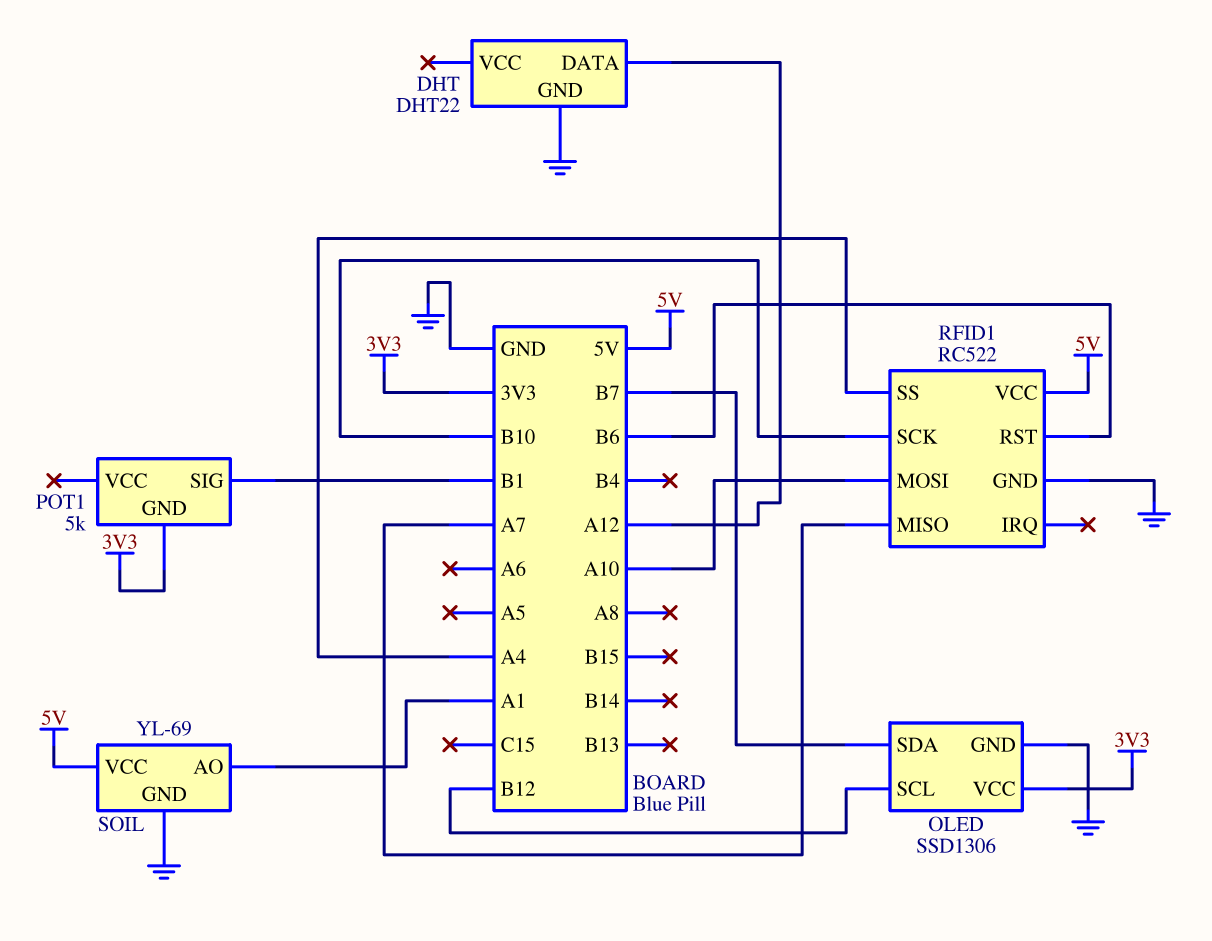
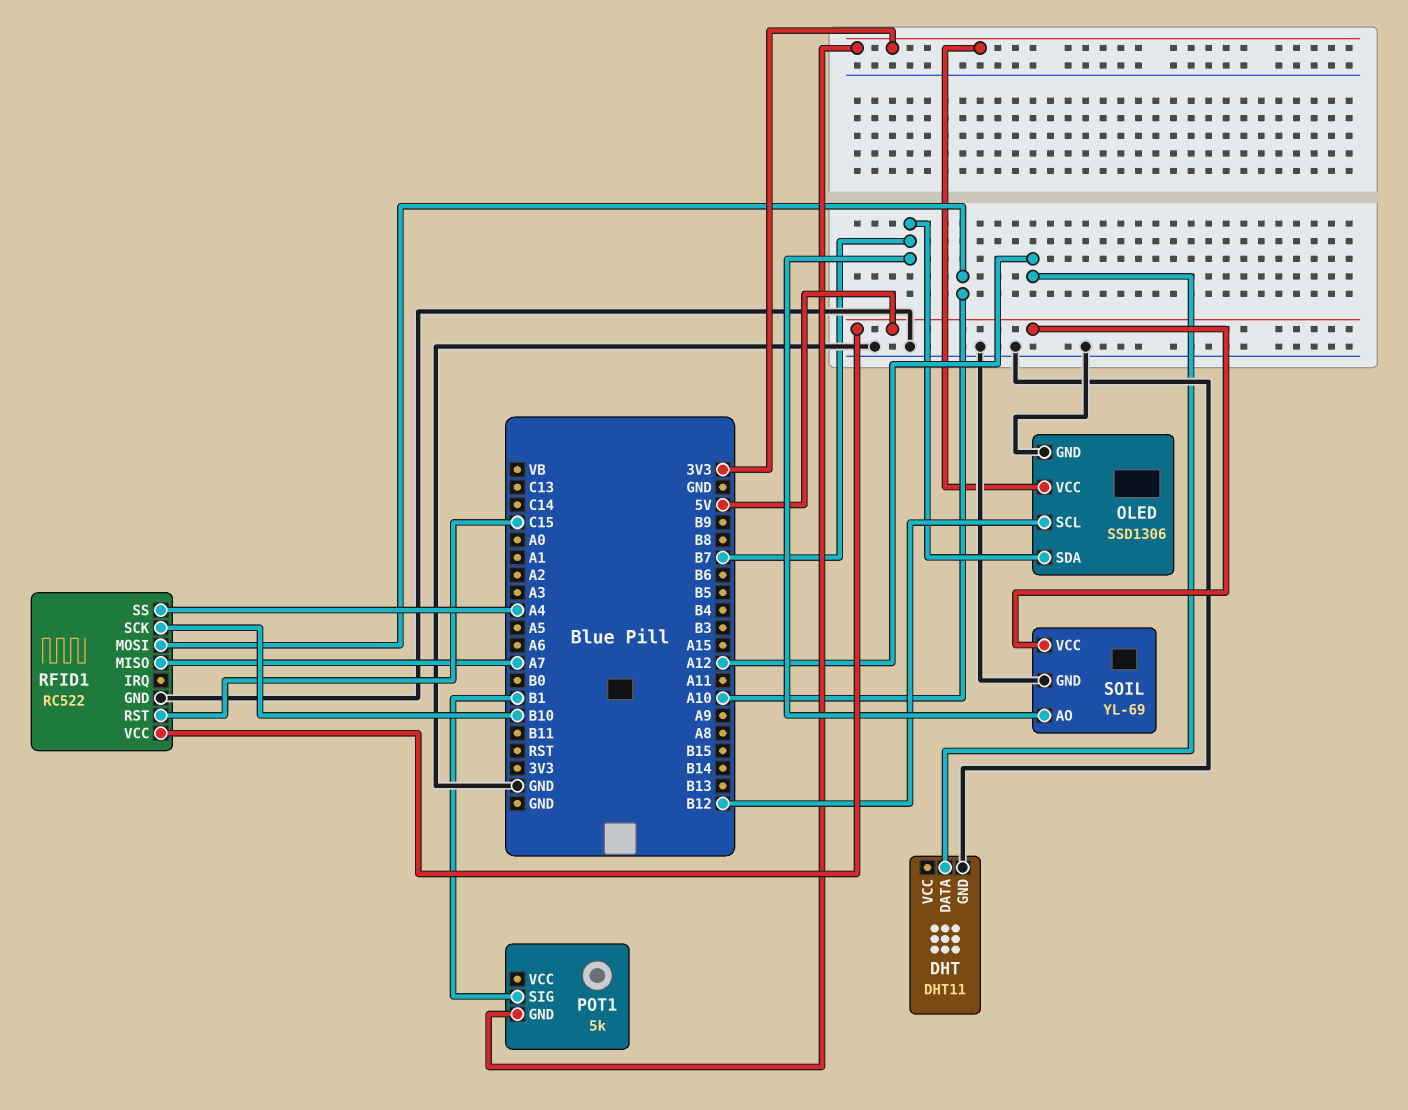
DHT: DHT22 -> DHT11
RFID1 pin RST: B6 -> C15
SOIL pin AO: A1 -> B7

